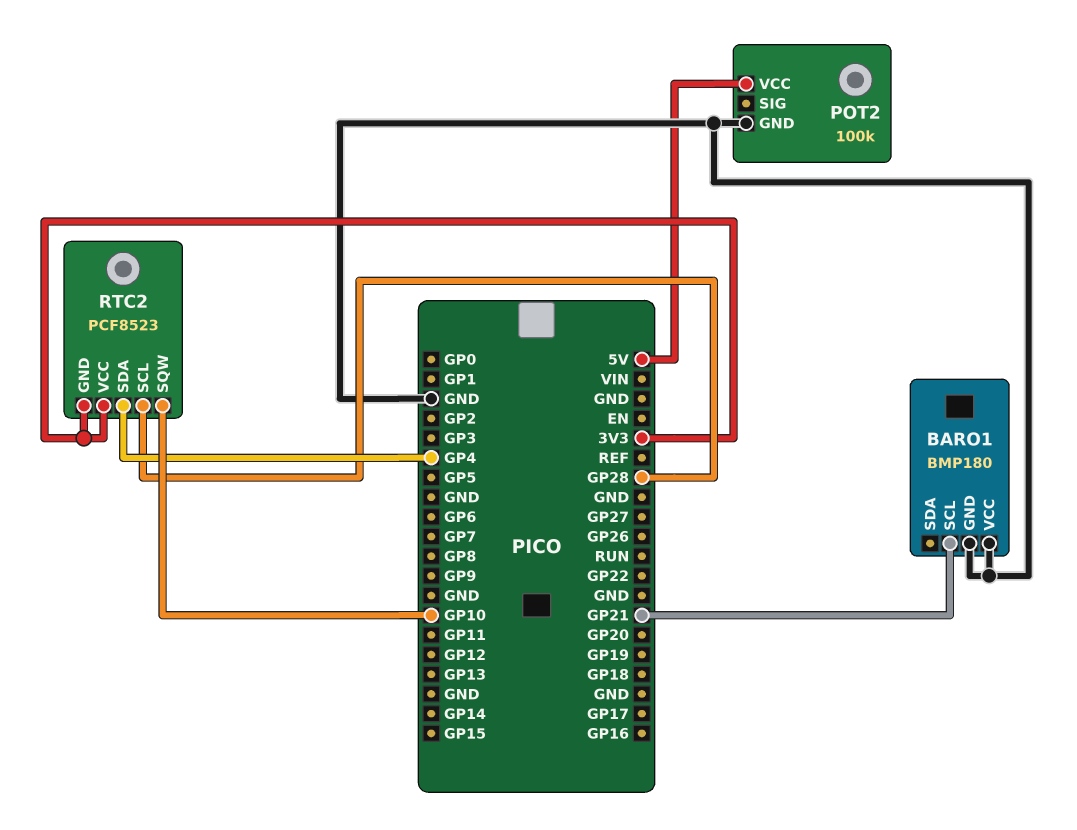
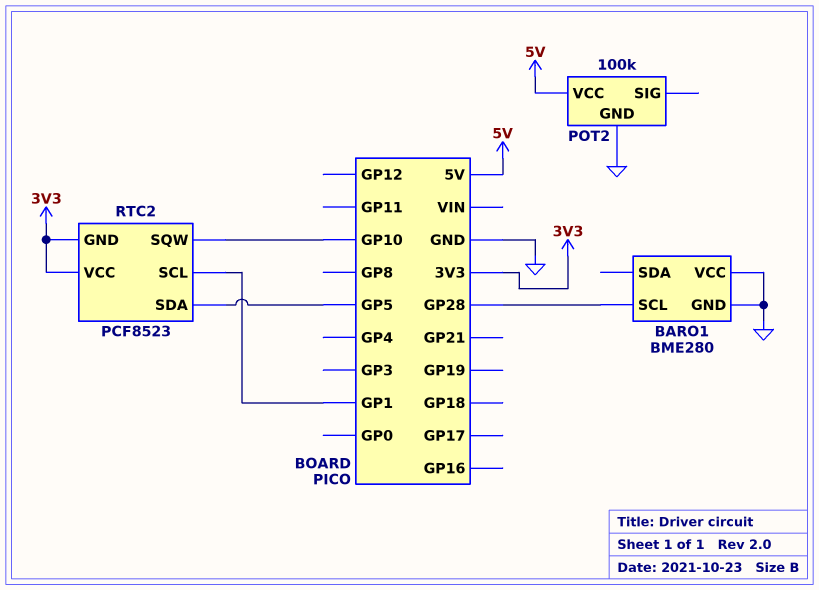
BARO1: BMP180 -> BME280
BARO1 pin SCL: GP21 -> GP28
RTC2 pin SCL: GP28 -> GP1
RTC2 pin SDA: GP4 -> GP5

